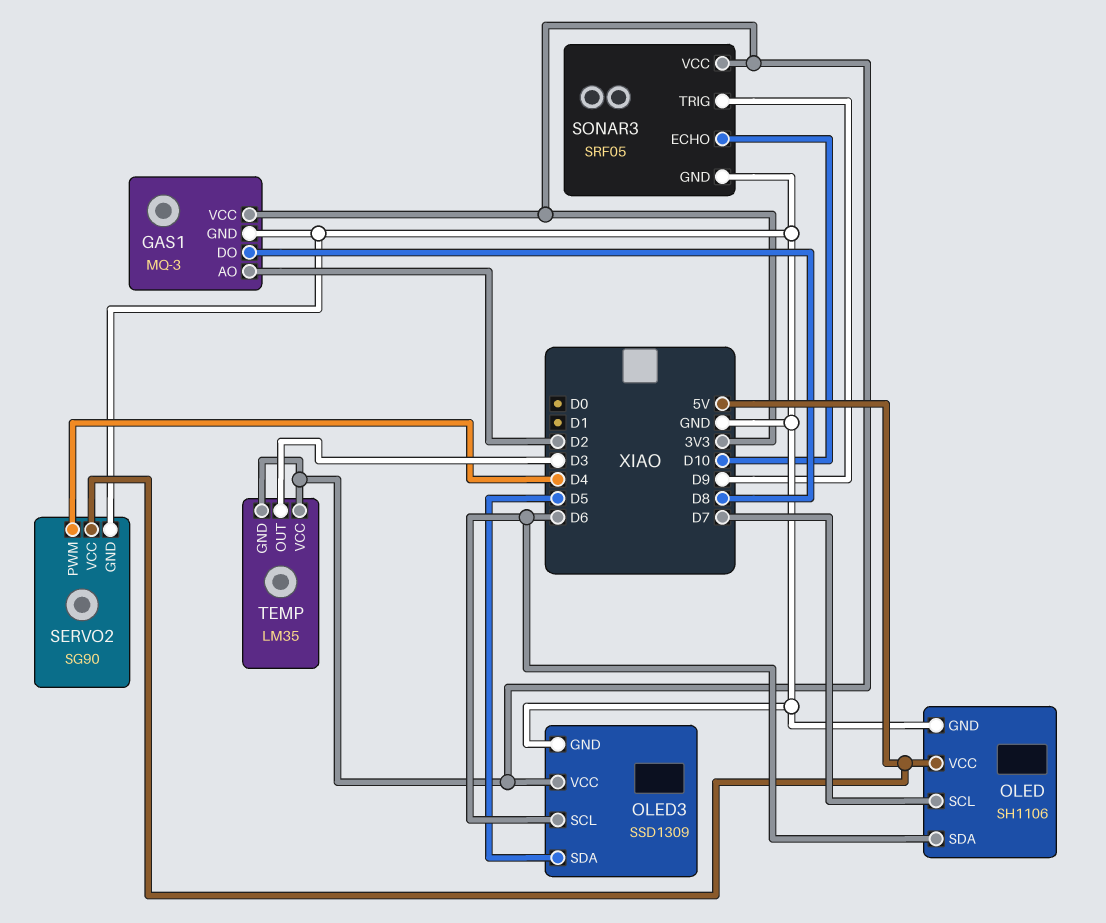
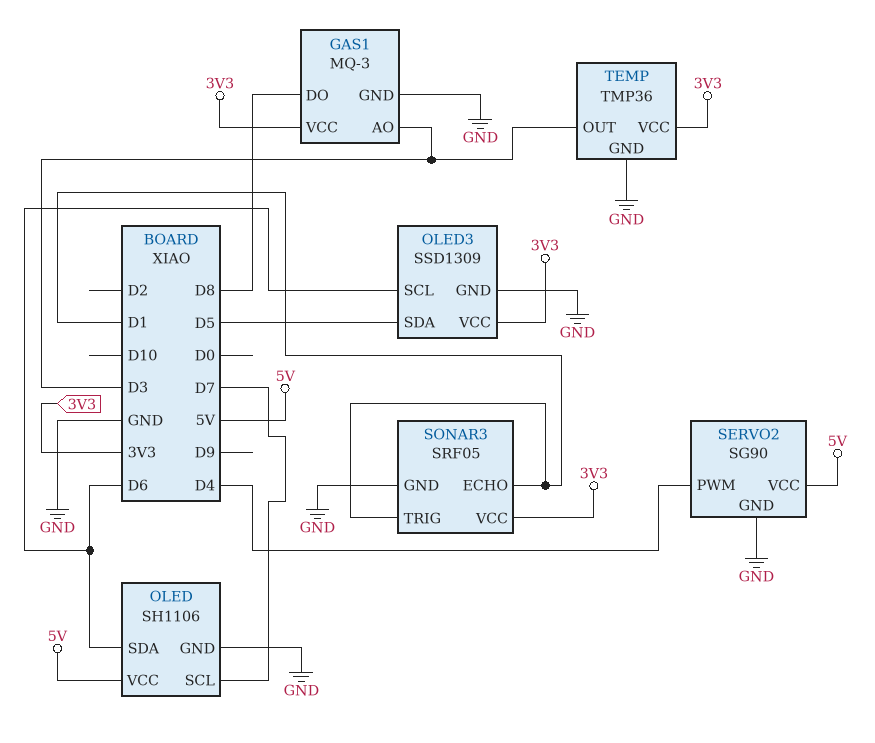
GAS1 pin AO: D2 -> D3
SONAR3 pin ECHO: D10 -> D1
SONAR3 pin TRIG: D9 -> D1
TEMP: LM35 -> TMP36
TEMP pin GND: 3V3 -> GND

